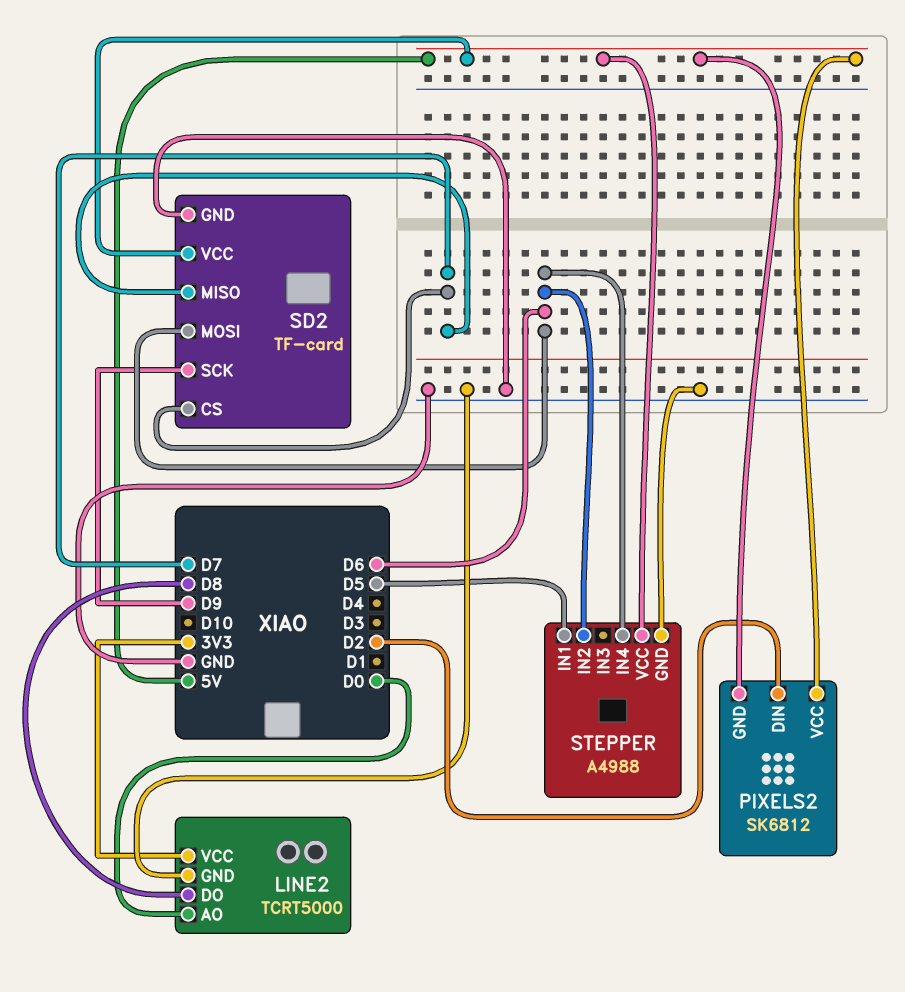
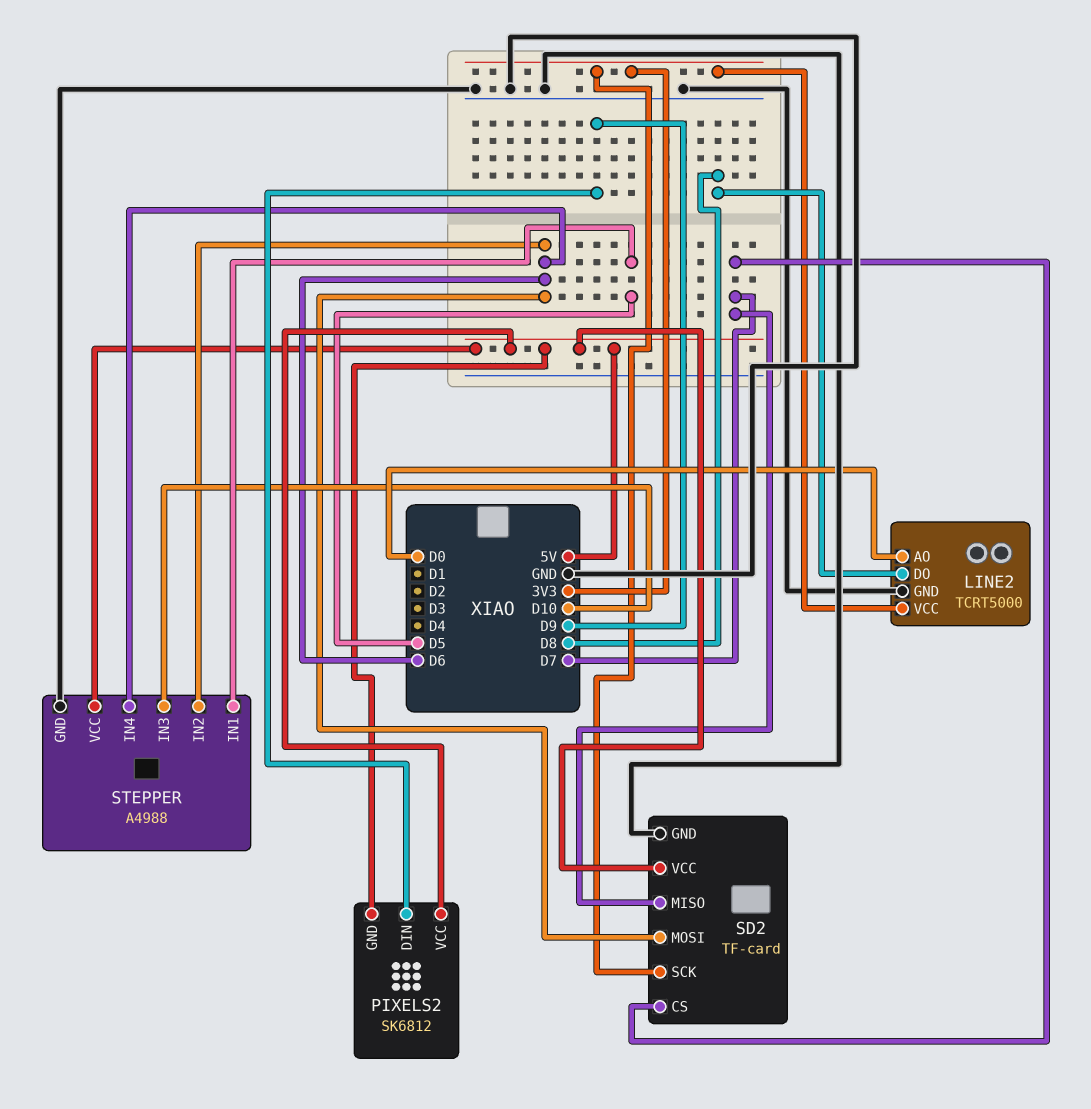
PIXELS2 pin DIN: D2 -> D9
SD2 pin SCK: D9 -> 3V3
STEPPER pin IN3: none -> D10

